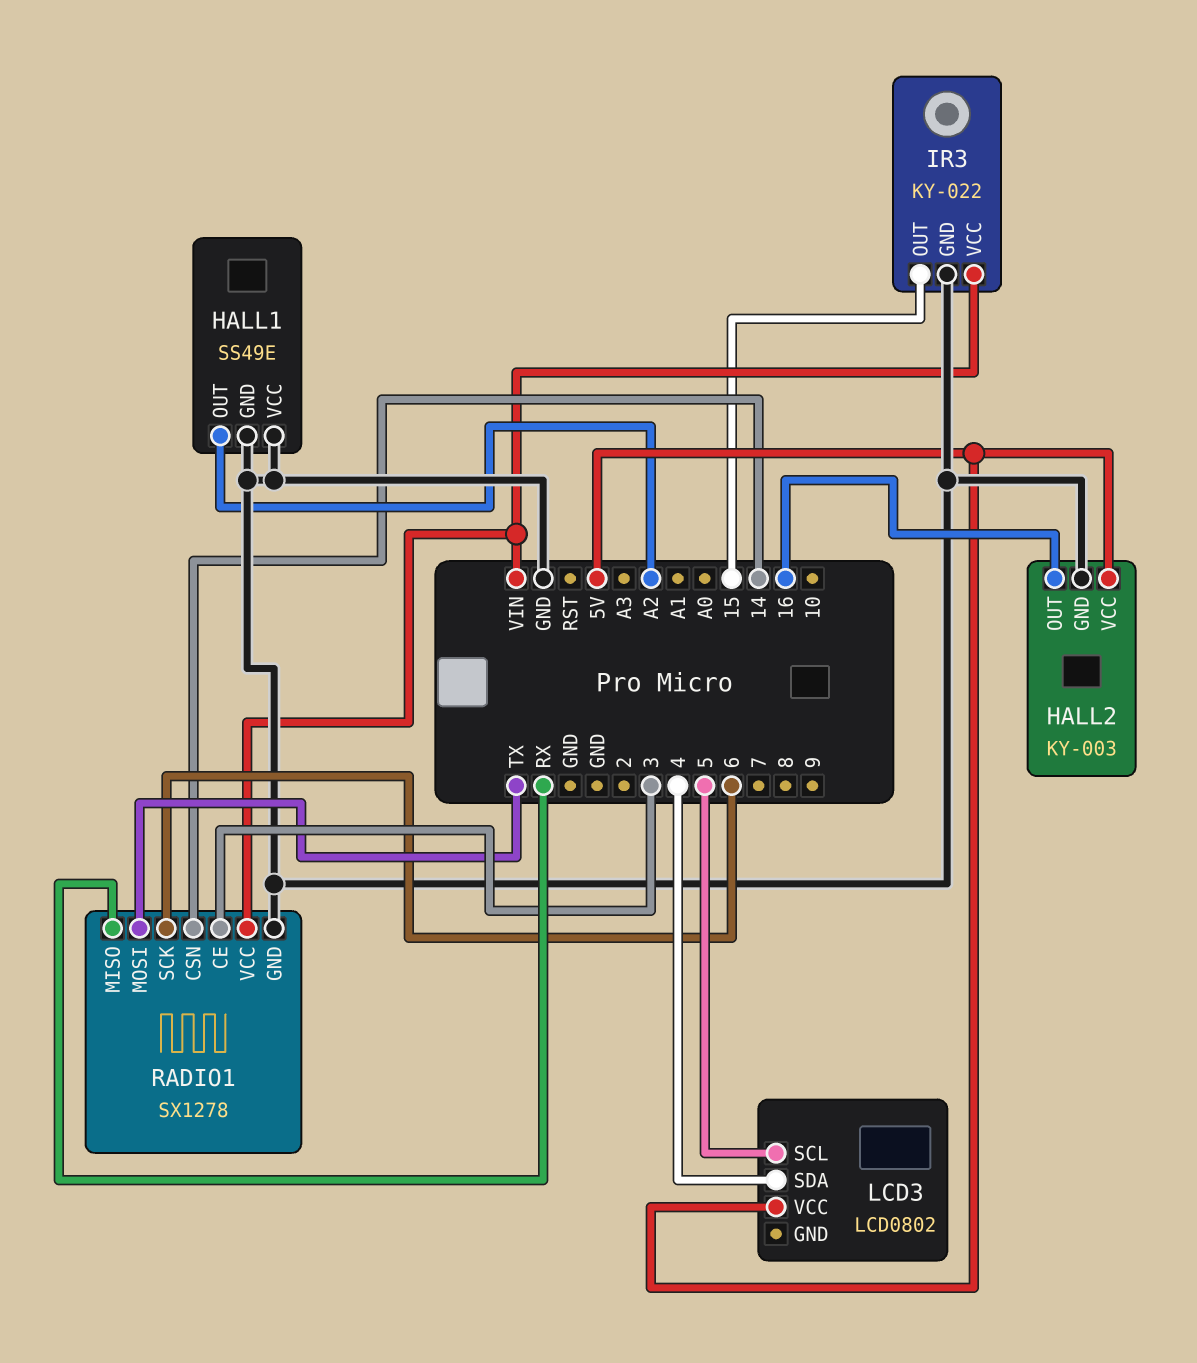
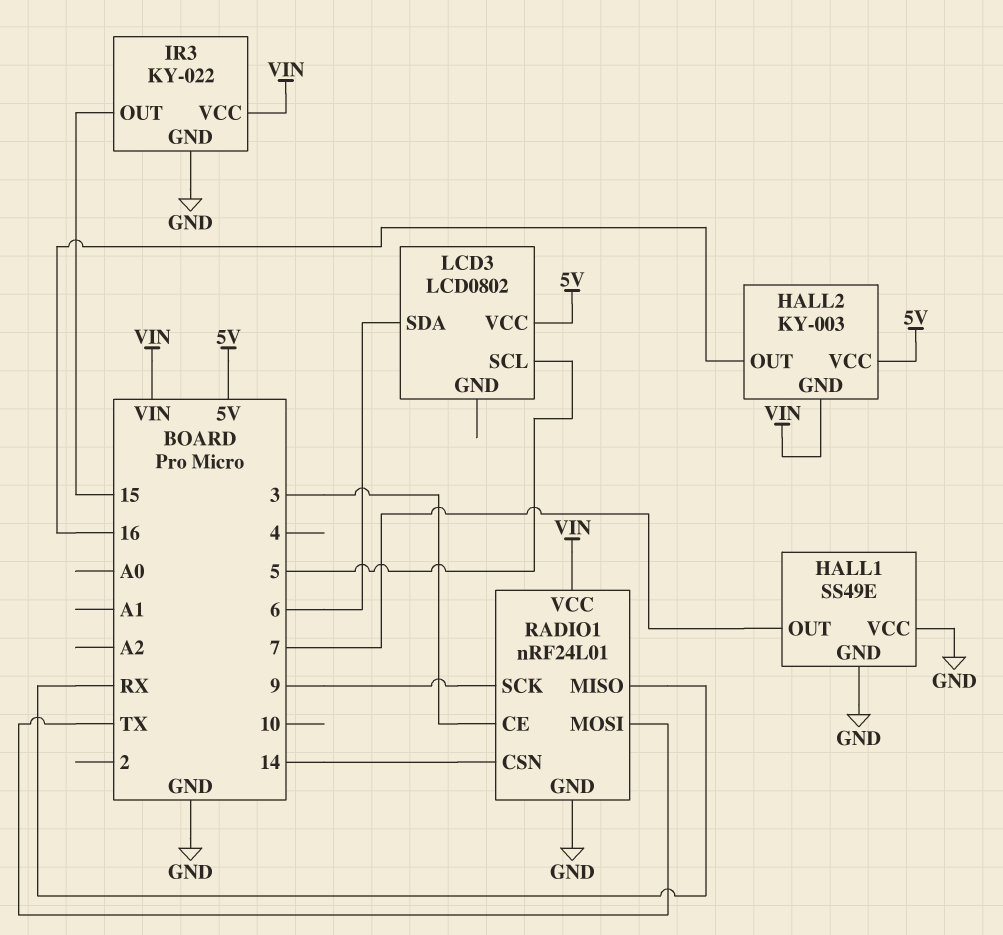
HALL1 pin OUT: A2 -> 7
HALL2 pin GND: GND -> VIN
LCD3 pin SDA: 4 -> 6
RADIO1: SX1278 -> nRF24L01
RADIO1 pin SCK: 6 -> 9

